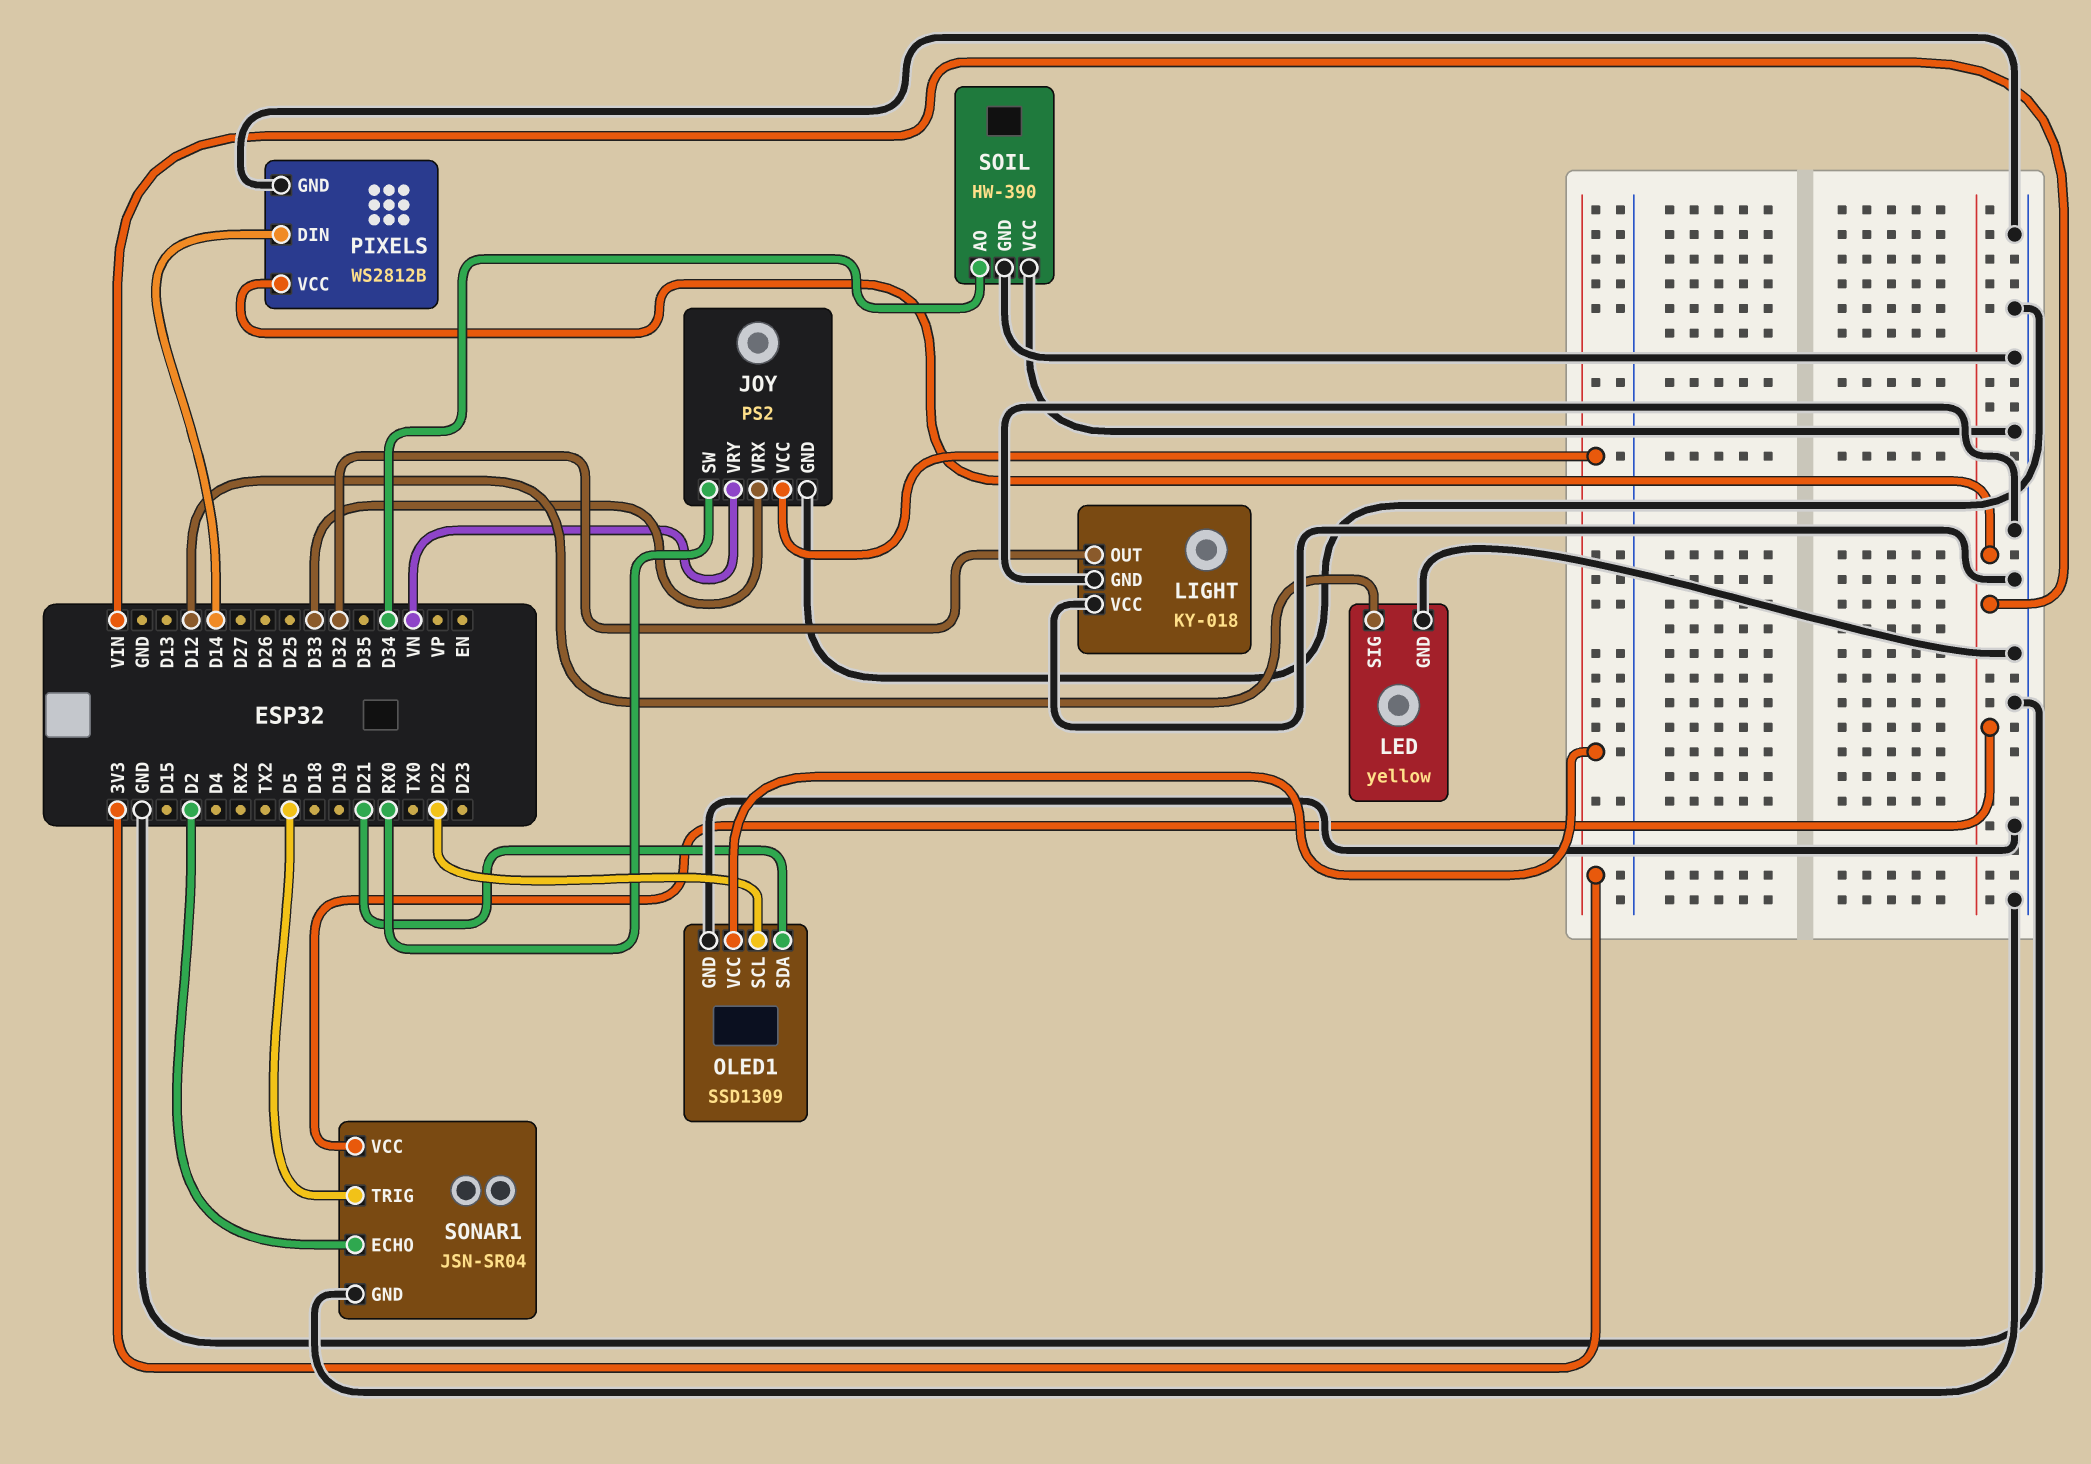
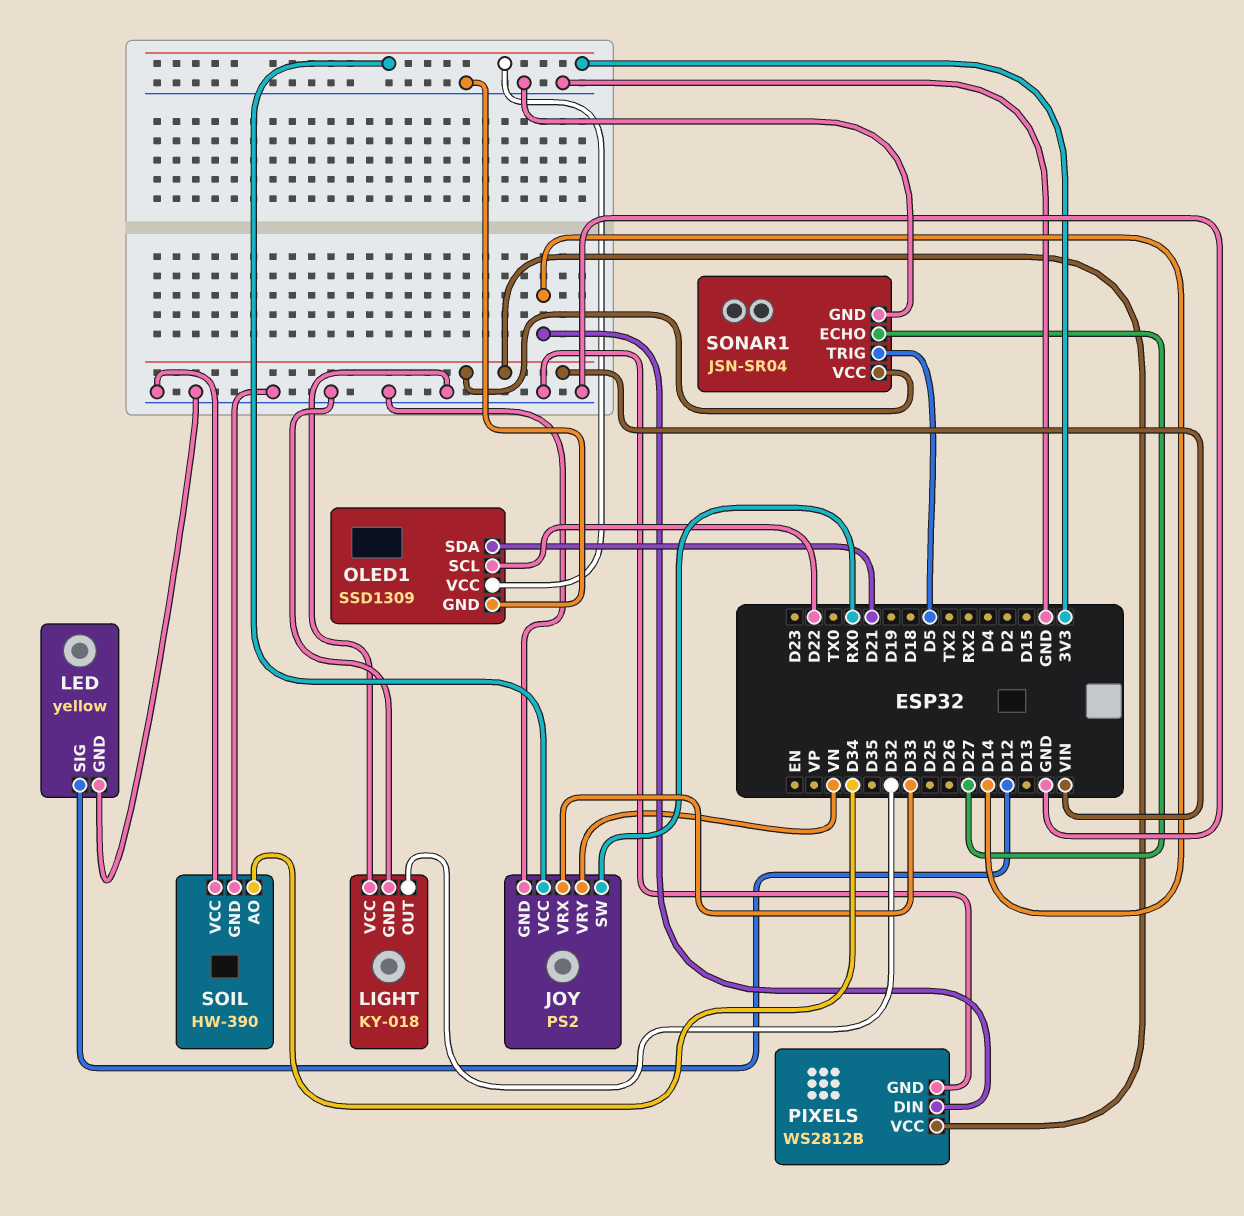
SONAR1 pin ECHO: D2 -> D27

